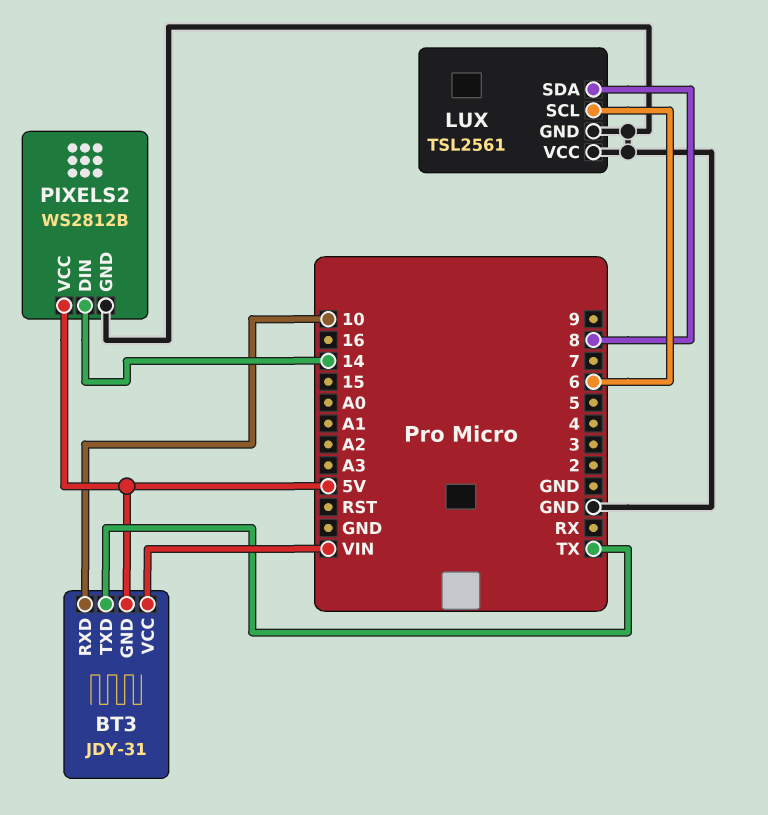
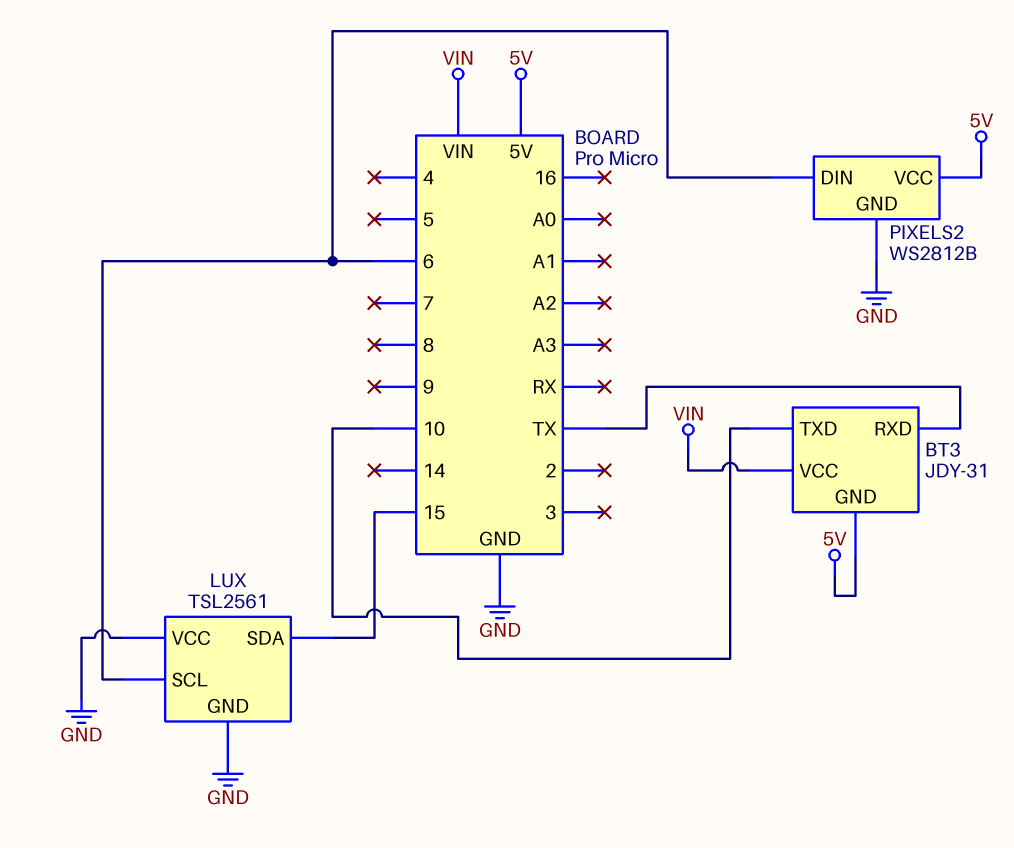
BT3 pin RXD: 10 -> TX
BT3 pin TXD: TX -> 10
LUX pin SDA: 8 -> 15
PIXELS2 pin DIN: 14 -> 6

